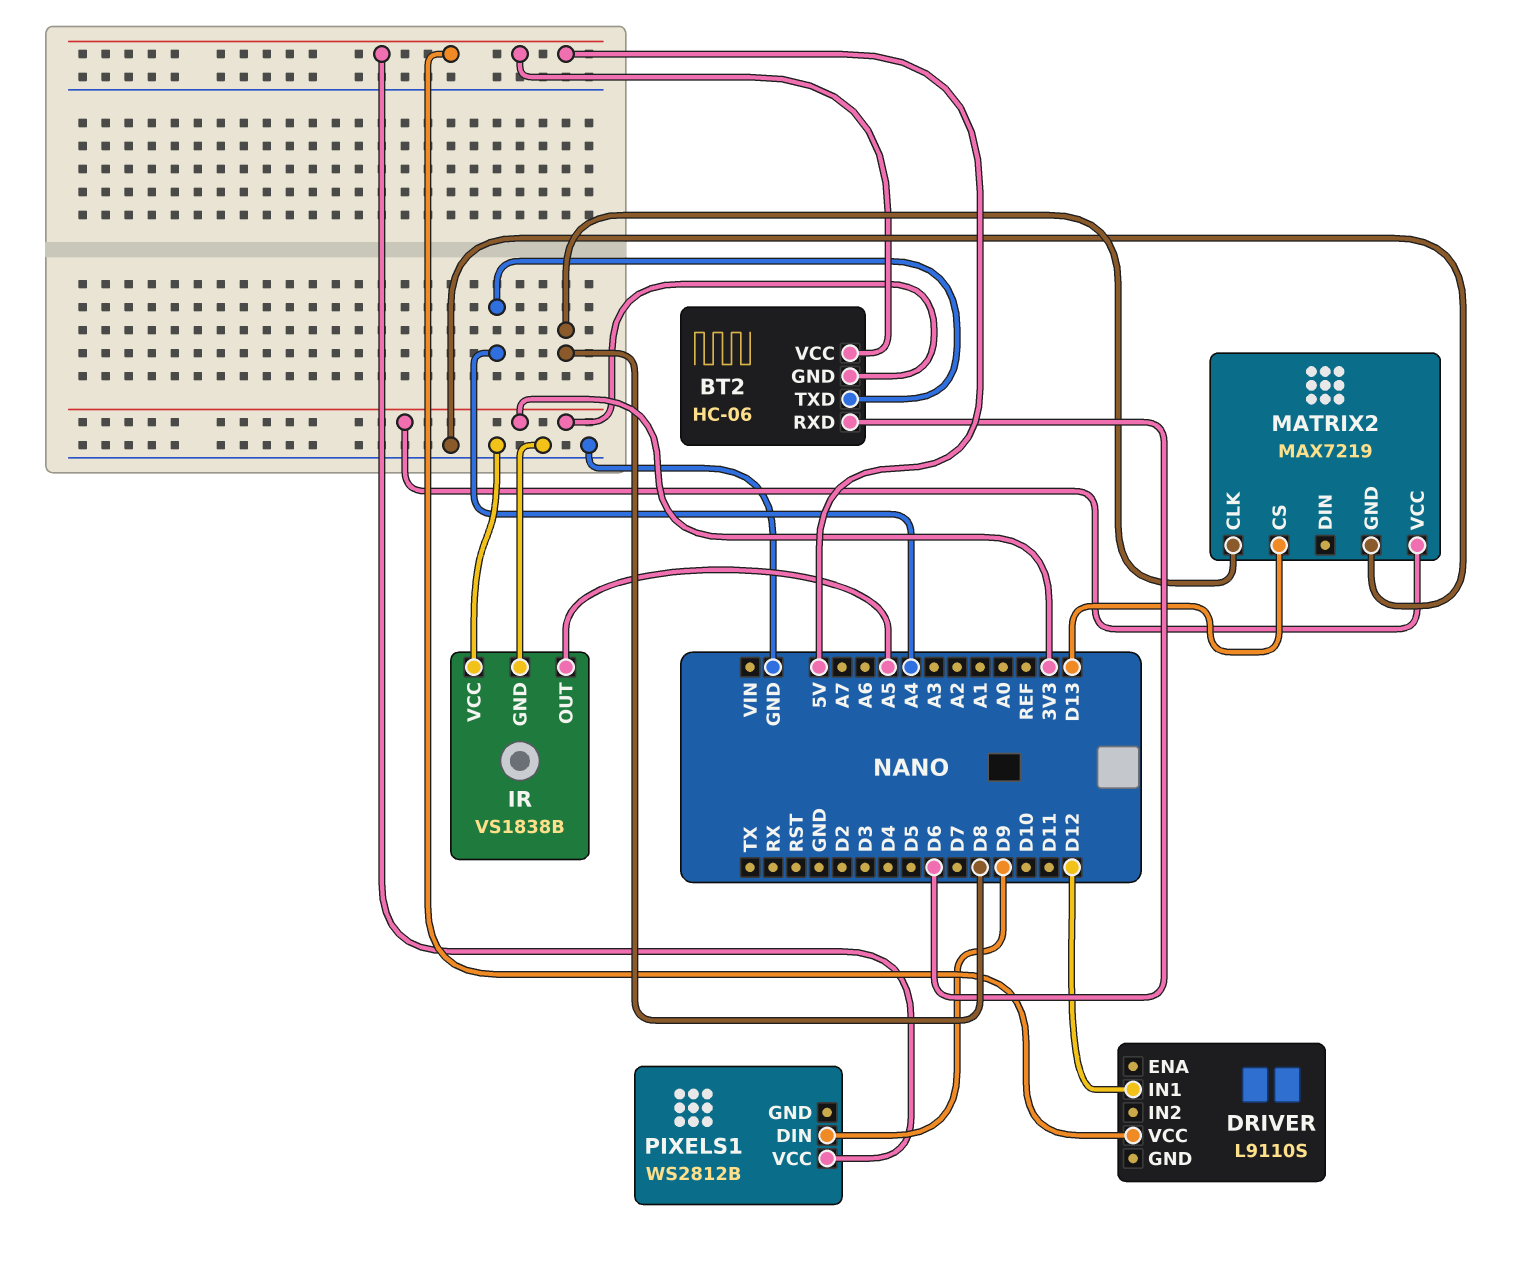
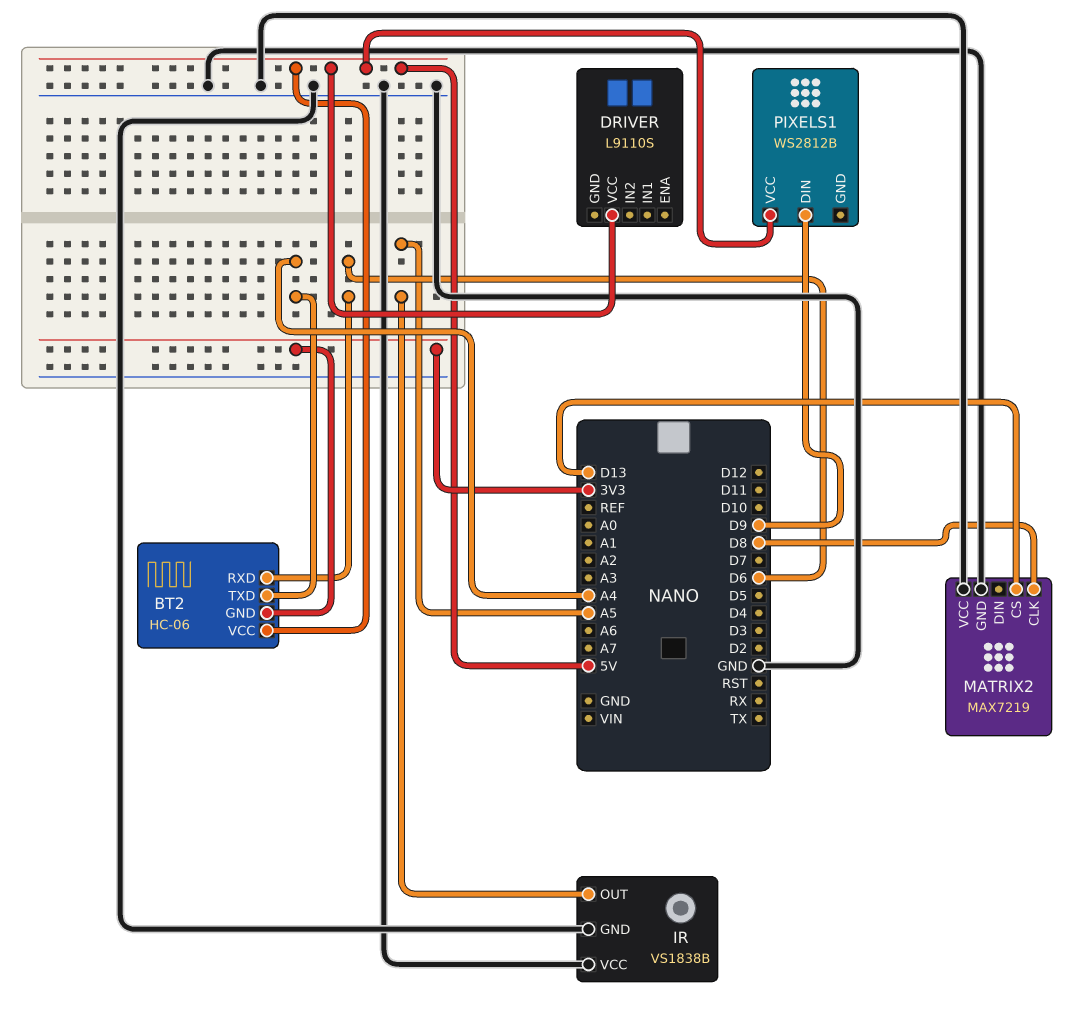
DRIVER pin IN1: D12 -> none
MATRIX2 pin VCC: 3V3 -> GND

